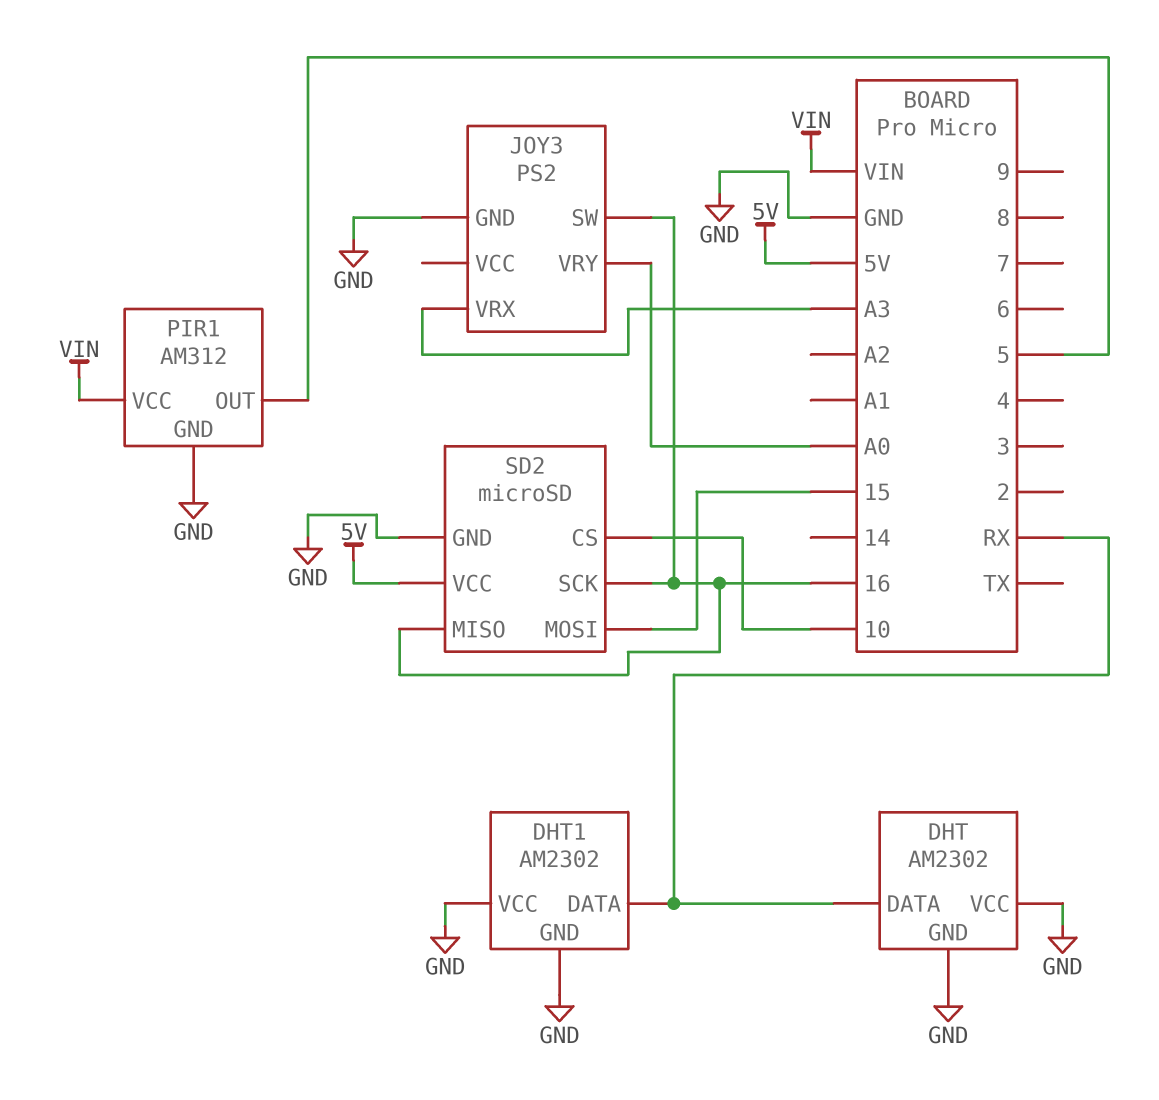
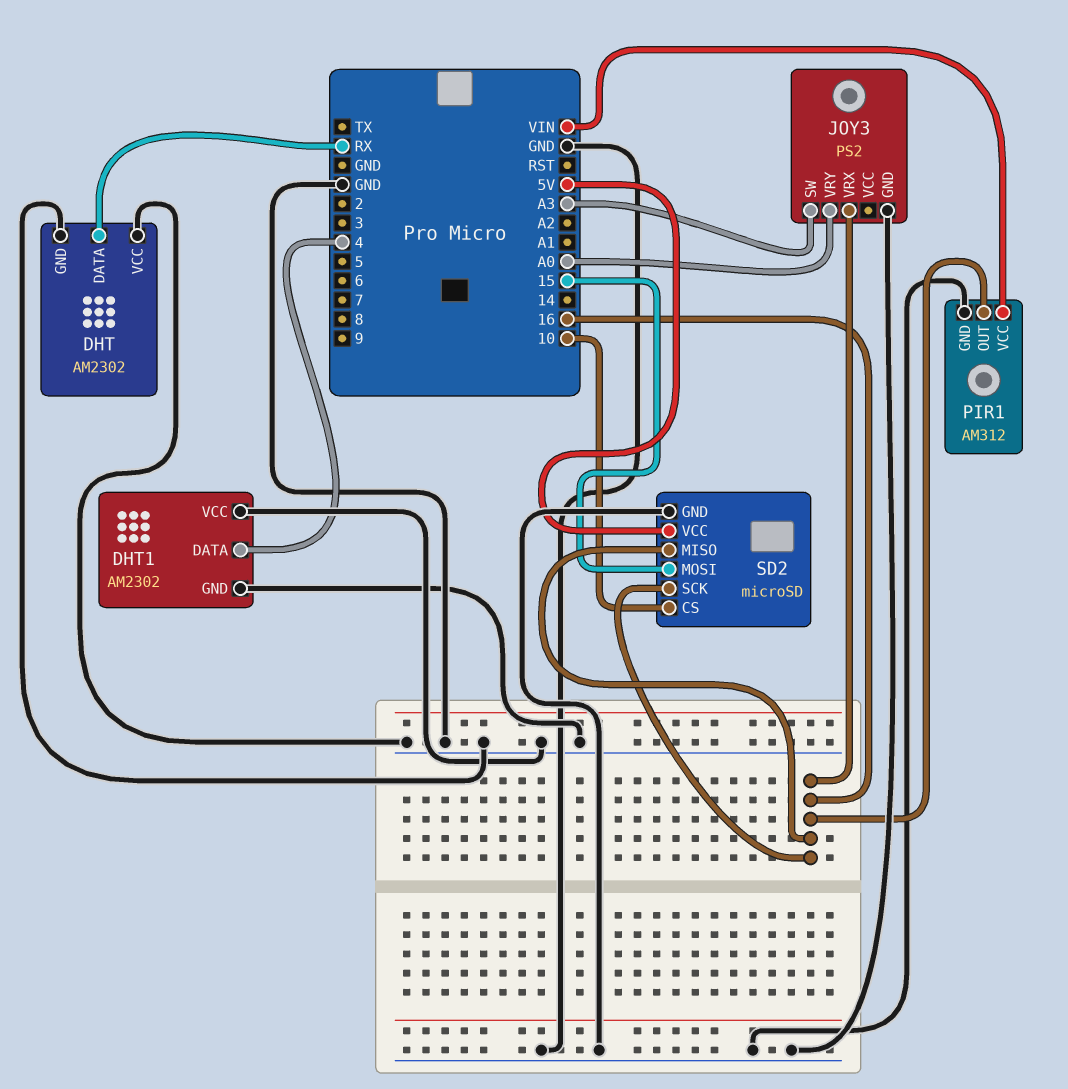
DHT1 pin DATA: RX -> 4
JOY3 pin SW: 16 -> A3
JOY3 pin VRX: A3 -> 16
PIR1 pin OUT: 5 -> 16

